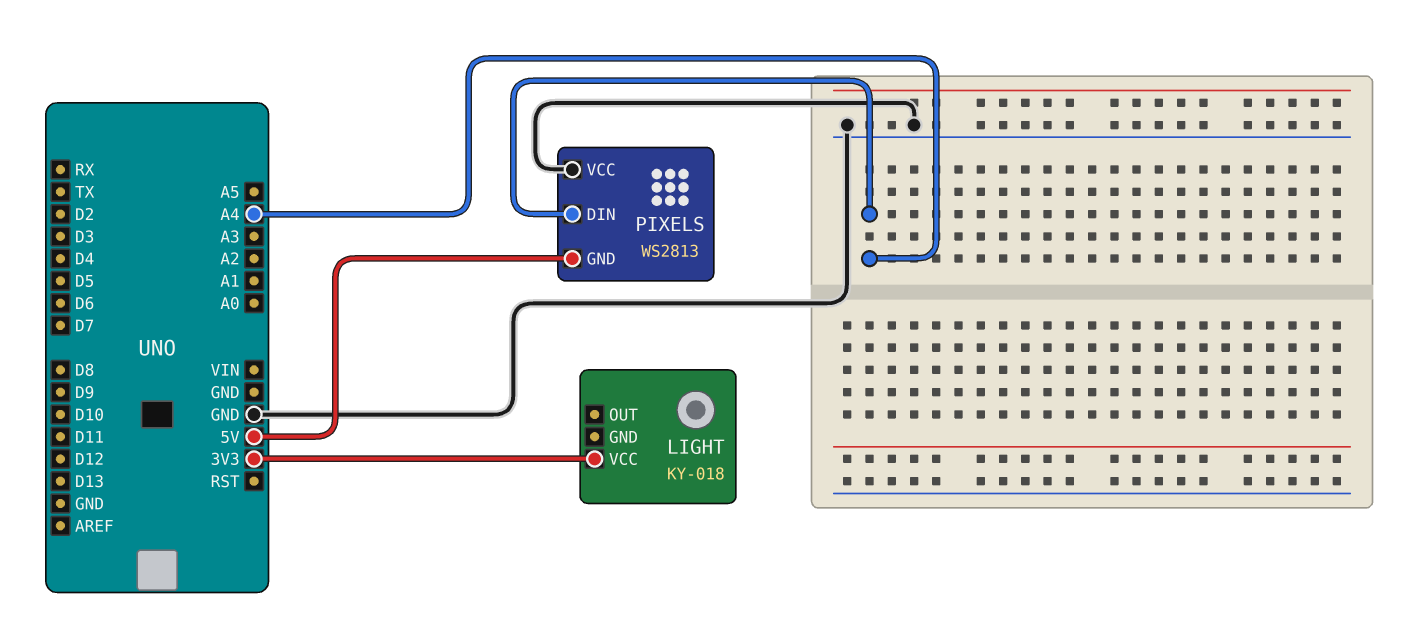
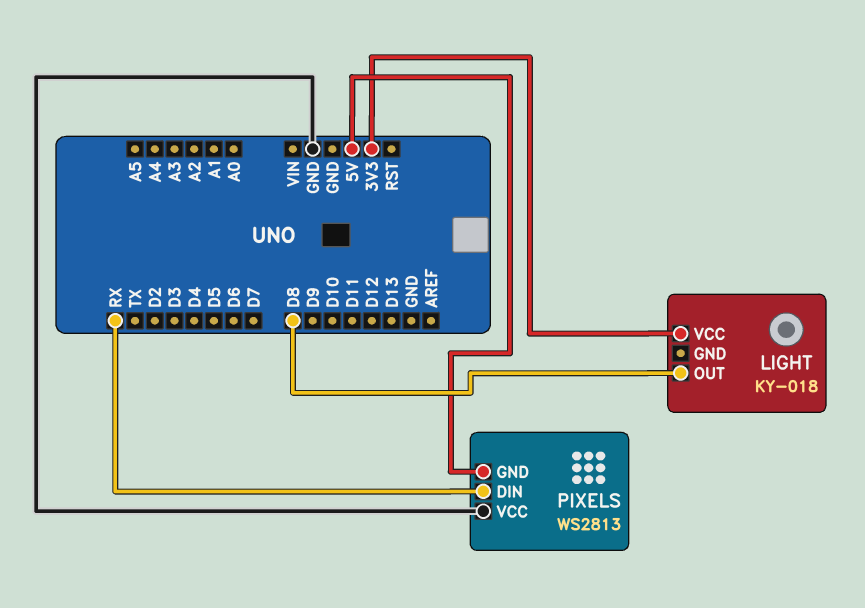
LIGHT pin OUT: none -> D8
PIXELS pin DIN: A4 -> RX

